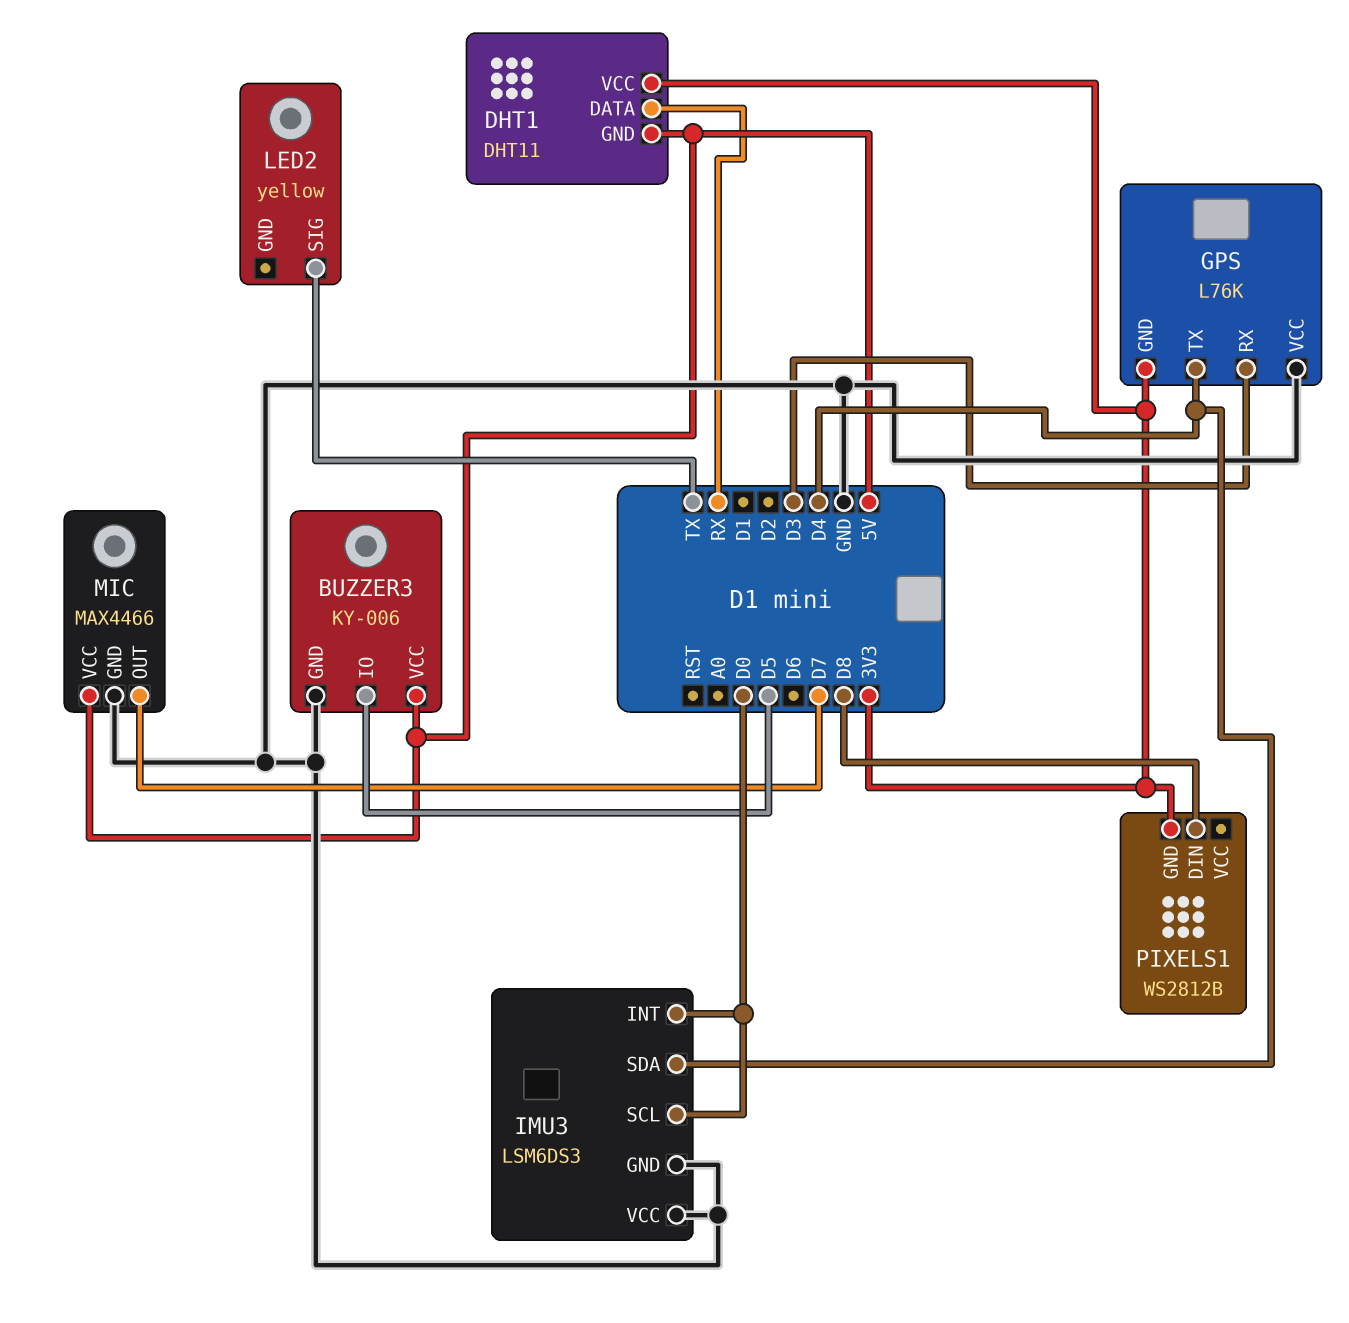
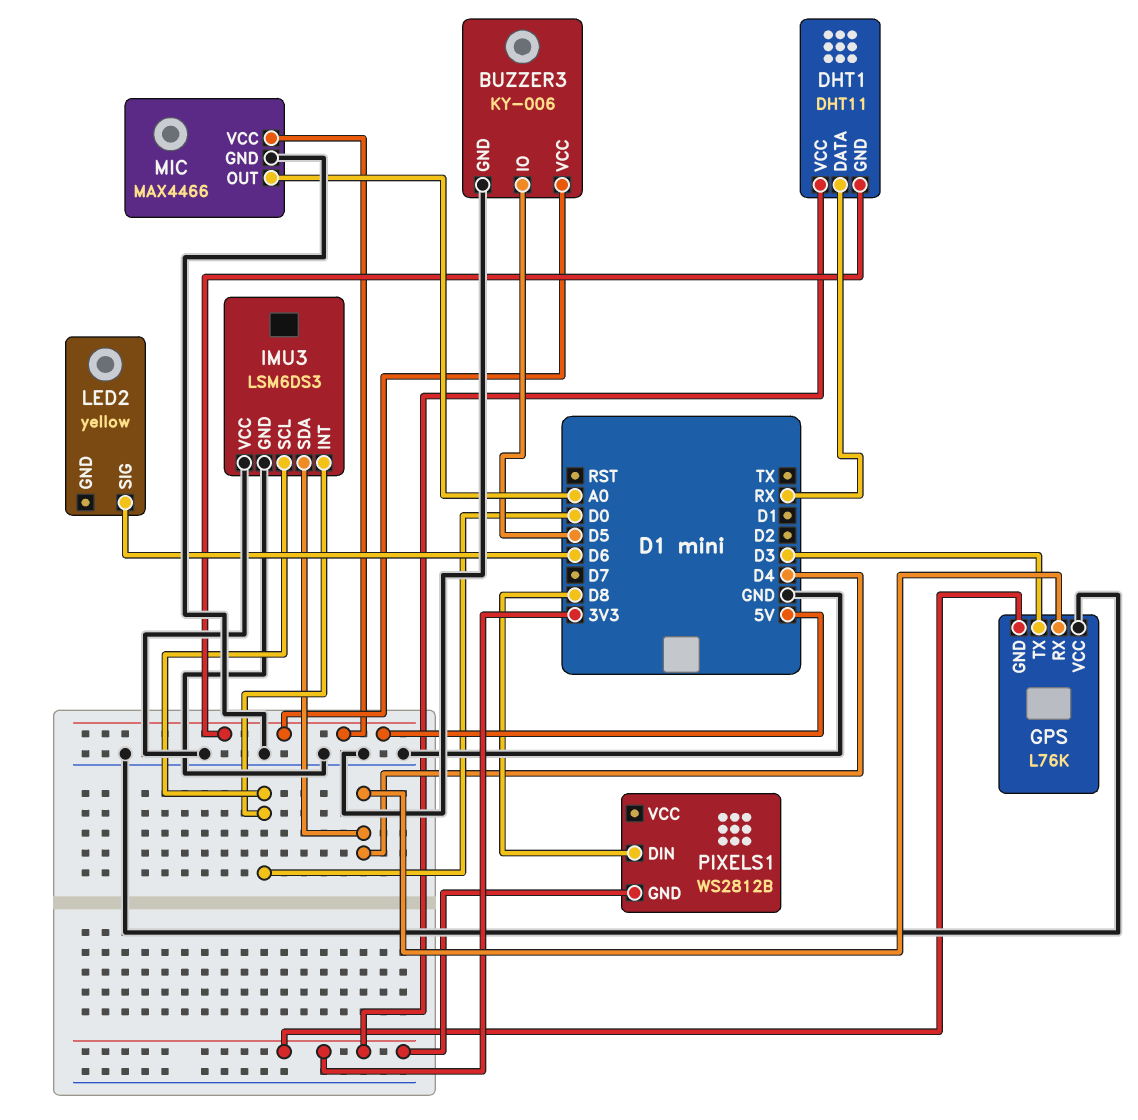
GPS pin RX: D3 -> D4
GPS pin TX: D4 -> D3
LED2 pin SIG: TX -> D6
MIC pin OUT: D7 -> A0

